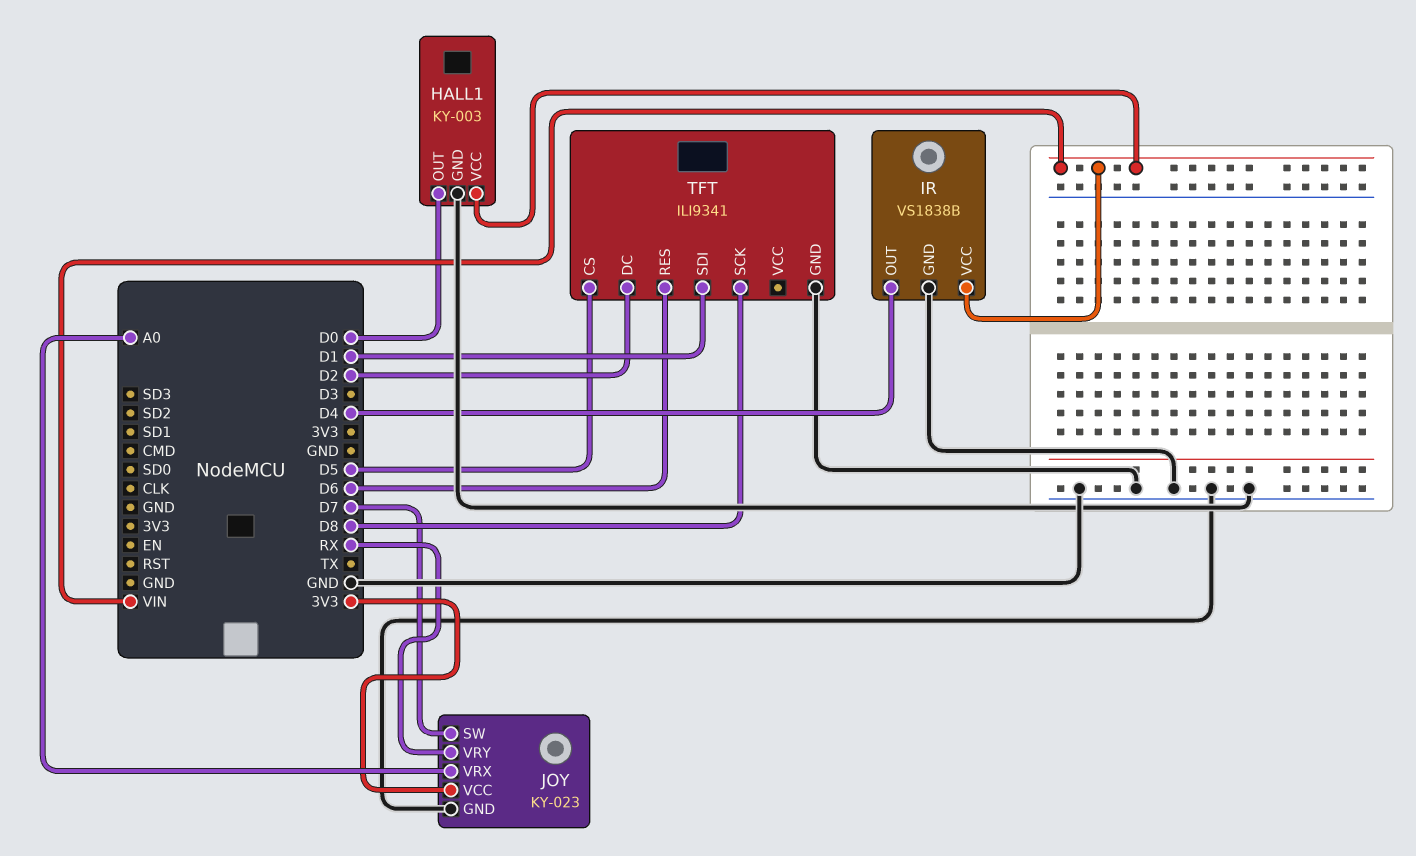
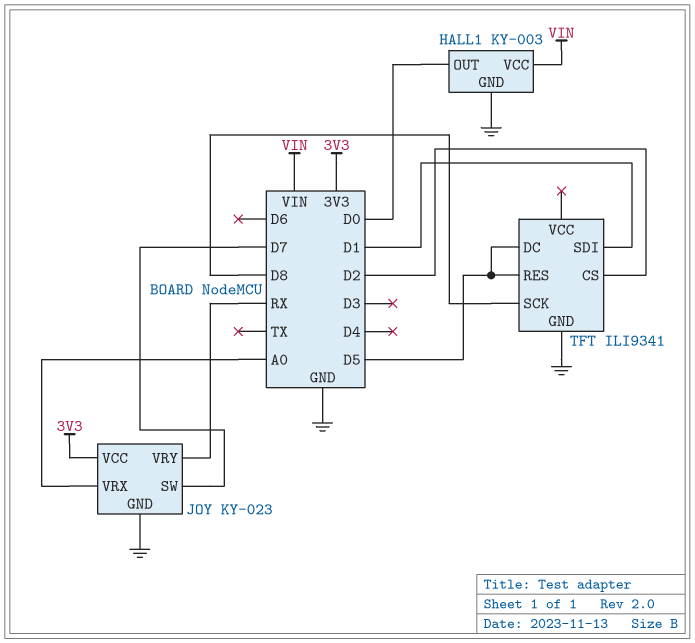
IR: VS1838B -> none
IR pin GND: GND -> none
IR pin OUT: D4 -> none
IR pin VCC: VIN -> none
TFT pin CS: D5 -> D2
TFT pin DC: D2 -> D5
TFT pin RES: D6 -> D5

